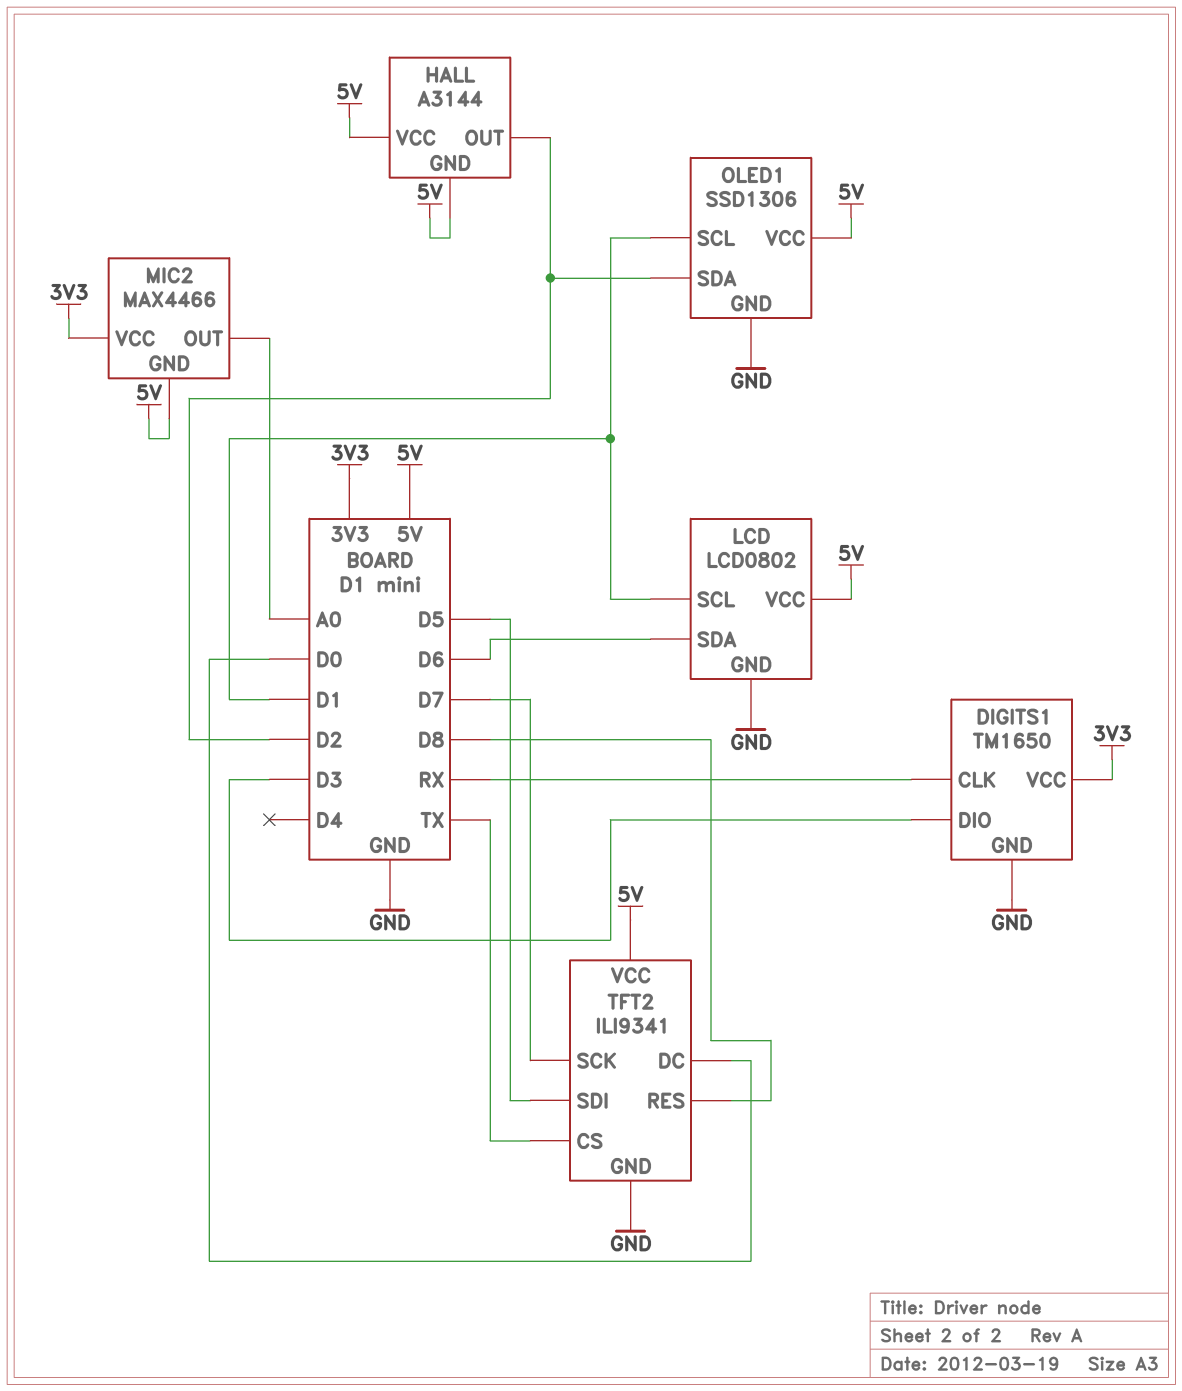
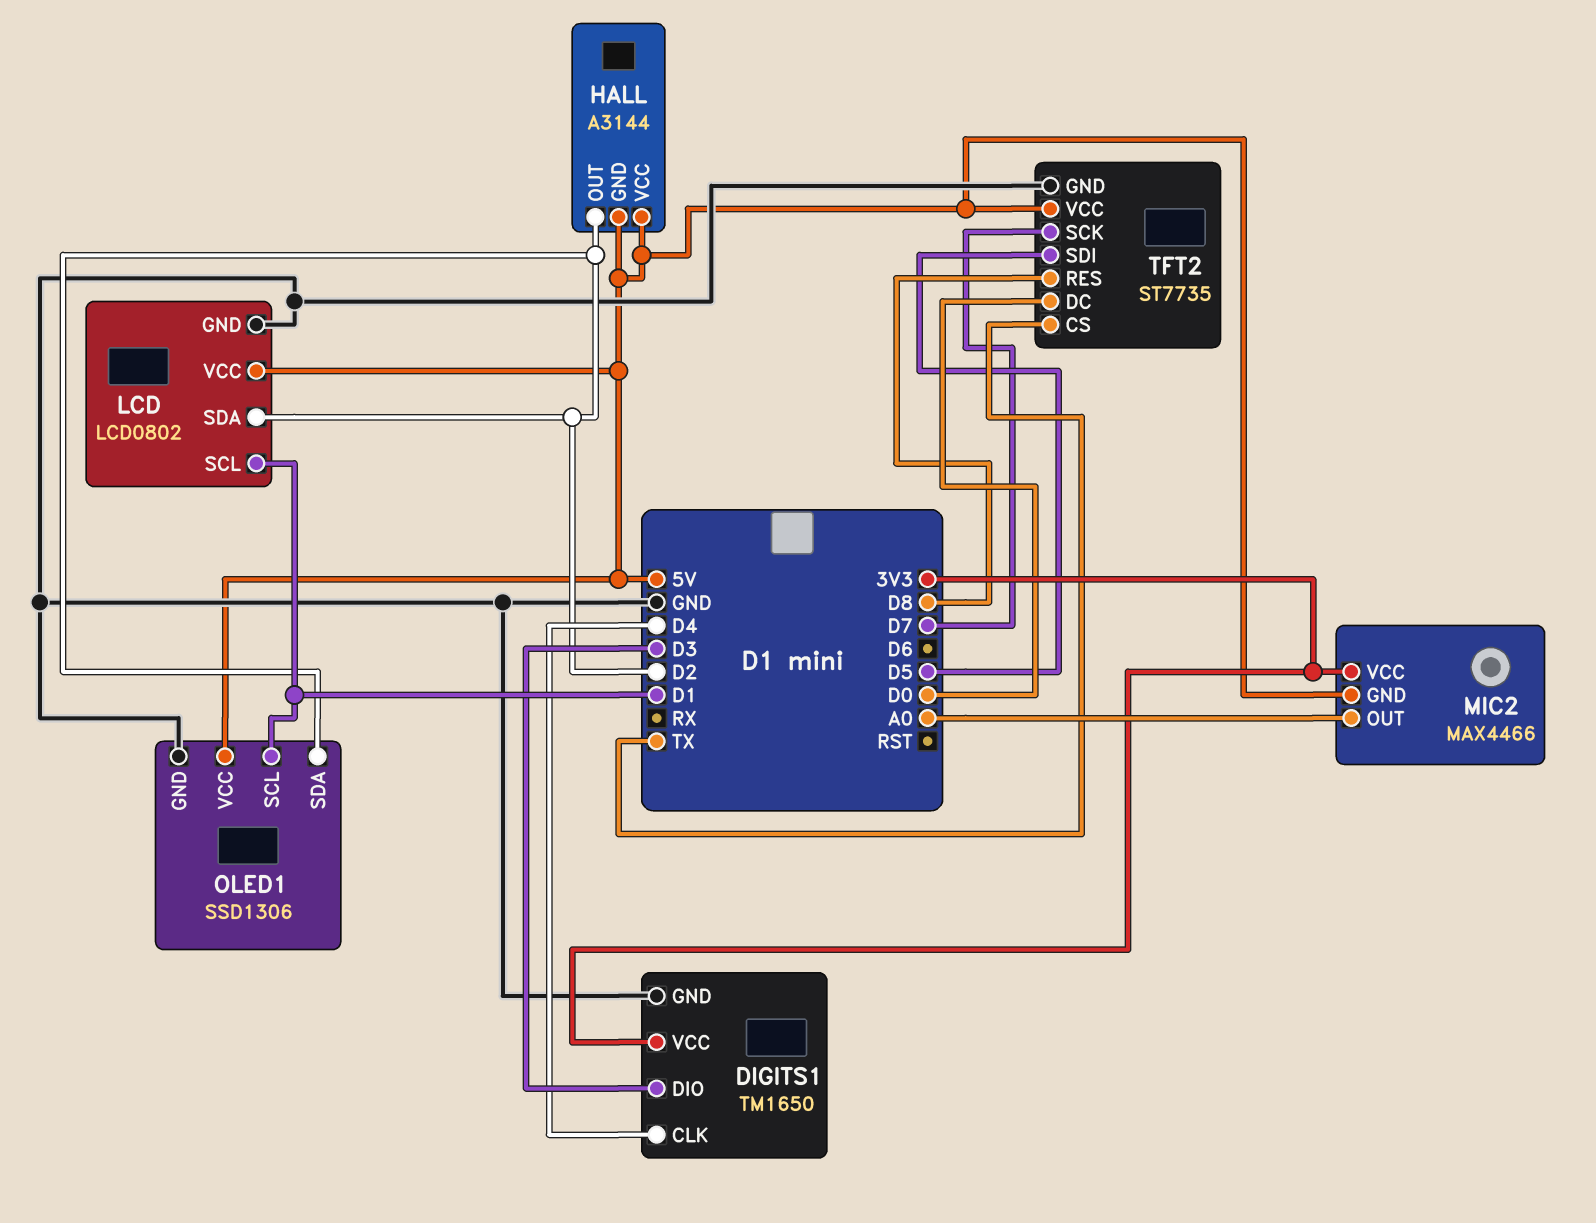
DIGITS1 pin CLK: RX -> D4
LCD pin SDA: D6 -> D2
TFT2: ILI9341 -> ST7735

